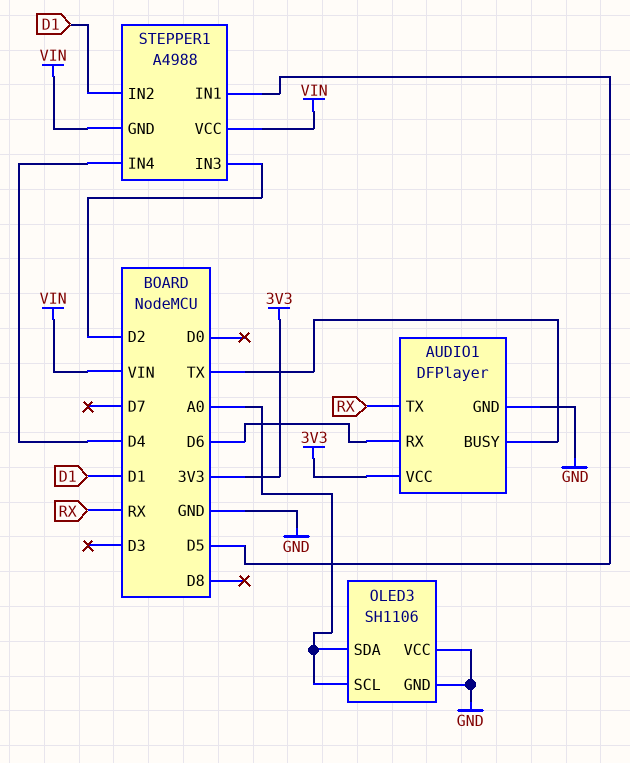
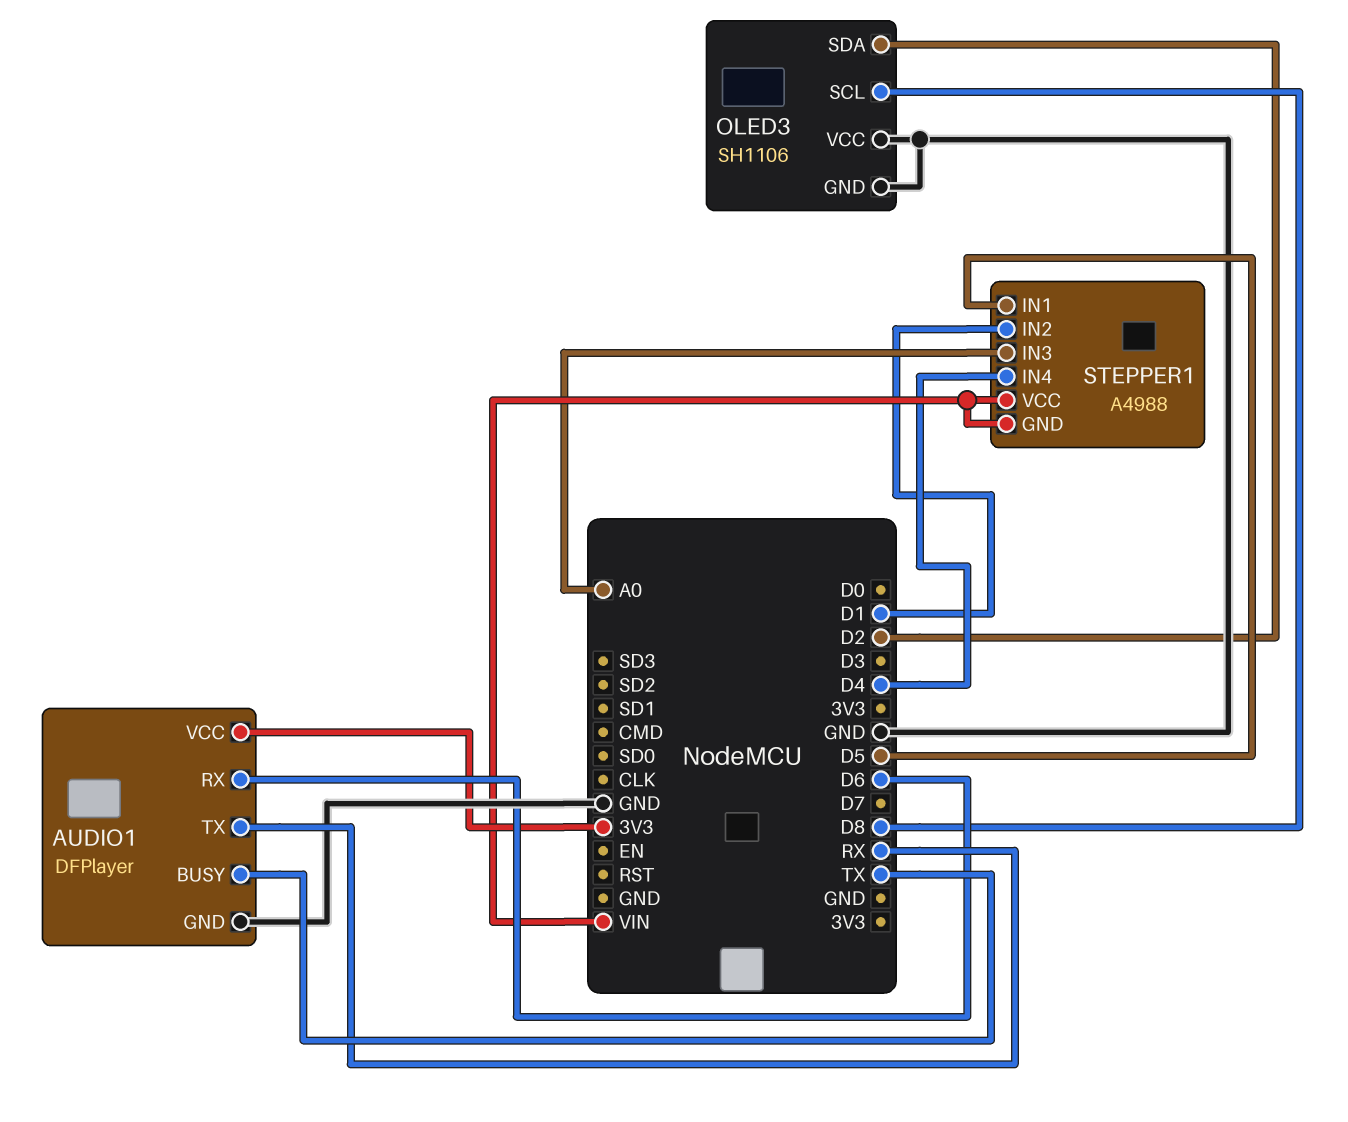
OLED3 pin SCL: A0 -> D8
OLED3 pin SDA: A0 -> D2
STEPPER1 pin IN3: D2 -> A0

